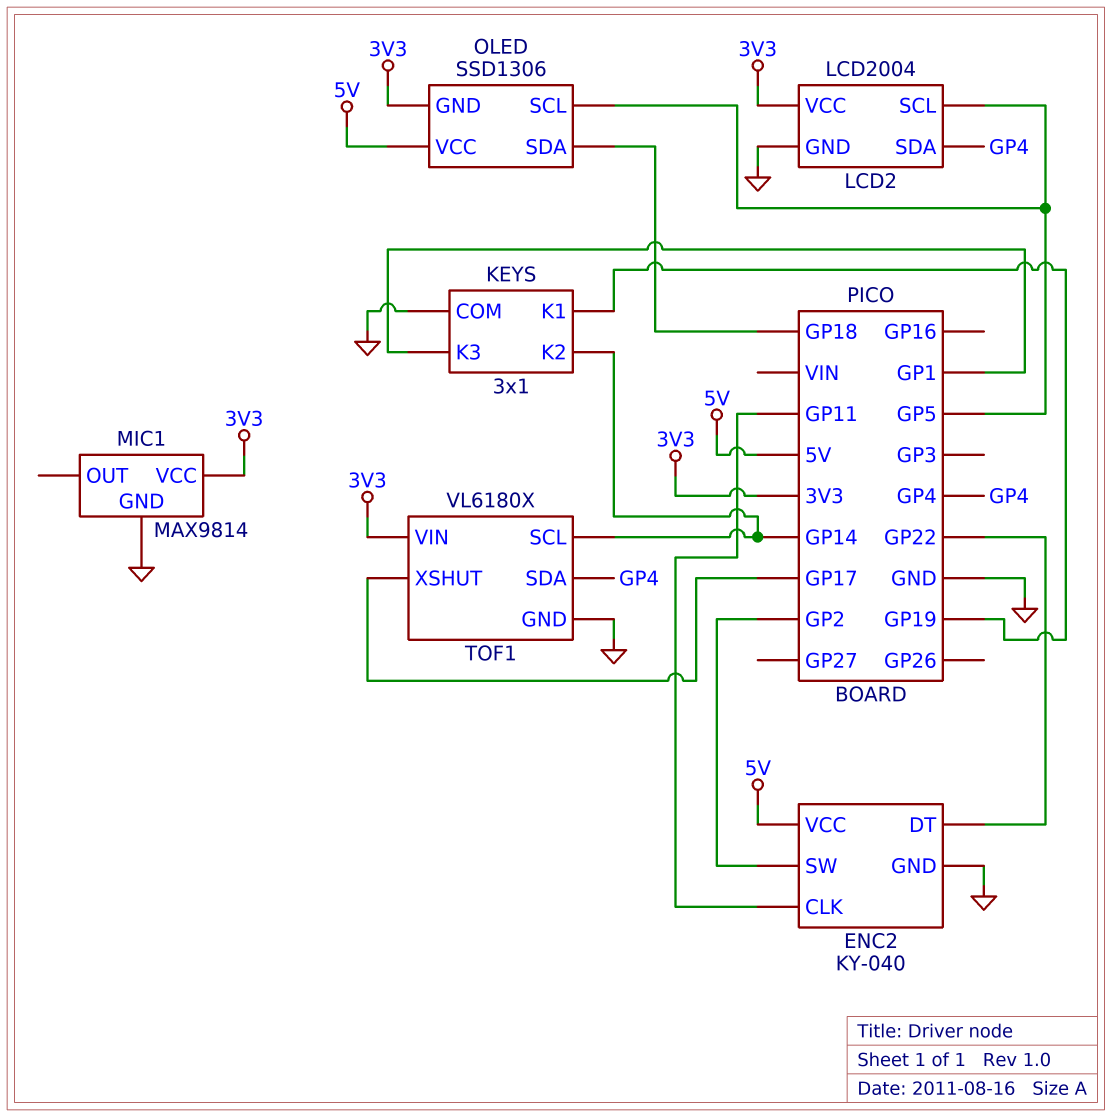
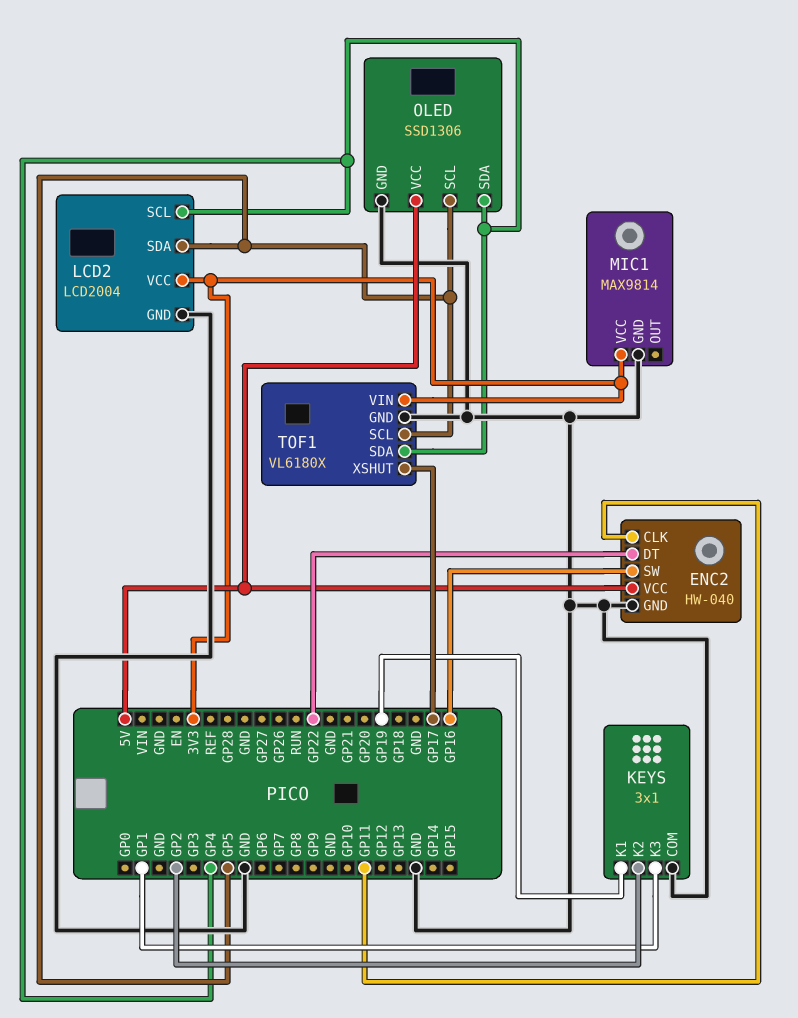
ENC2: KY-040 -> HW-040
ENC2 pin SW: GP2 -> GP16
KEYS pin K2: GP14 -> GP2
LCD2 pin SCL: GP5 -> GP4
LCD2 pin SDA: GP4 -> GP5
OLED pin GND: 3V3 -> GND
OLED pin SDA: GP18 -> GP4
TOF1 pin SCL: GP14 -> GP5

